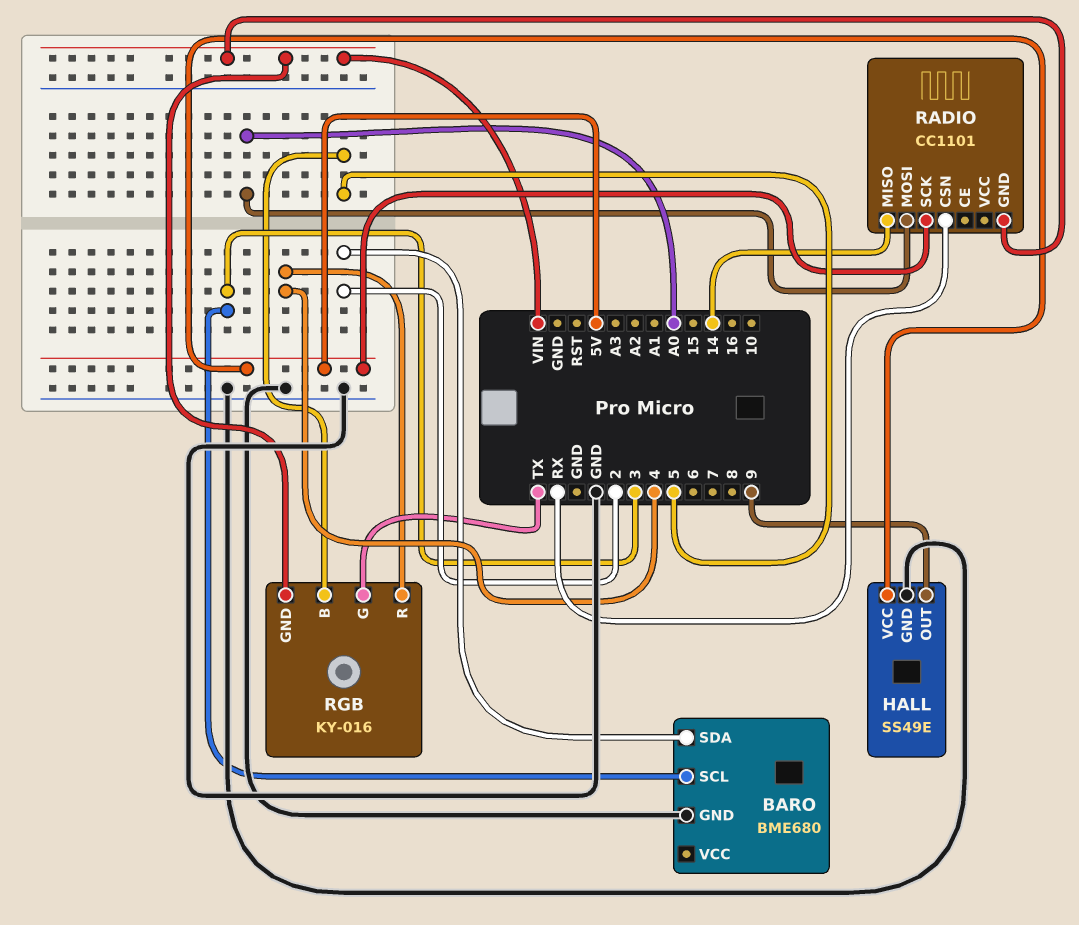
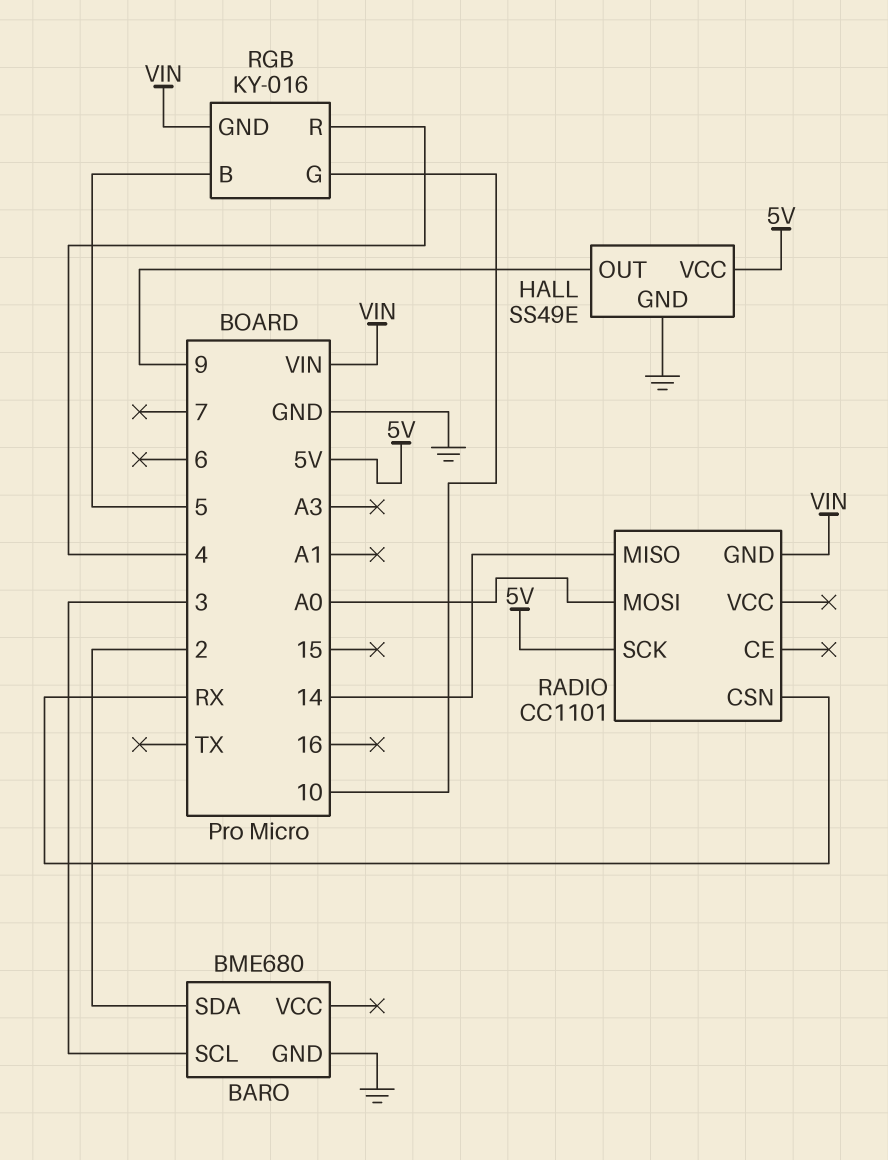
RGB pin G: TX -> 10

